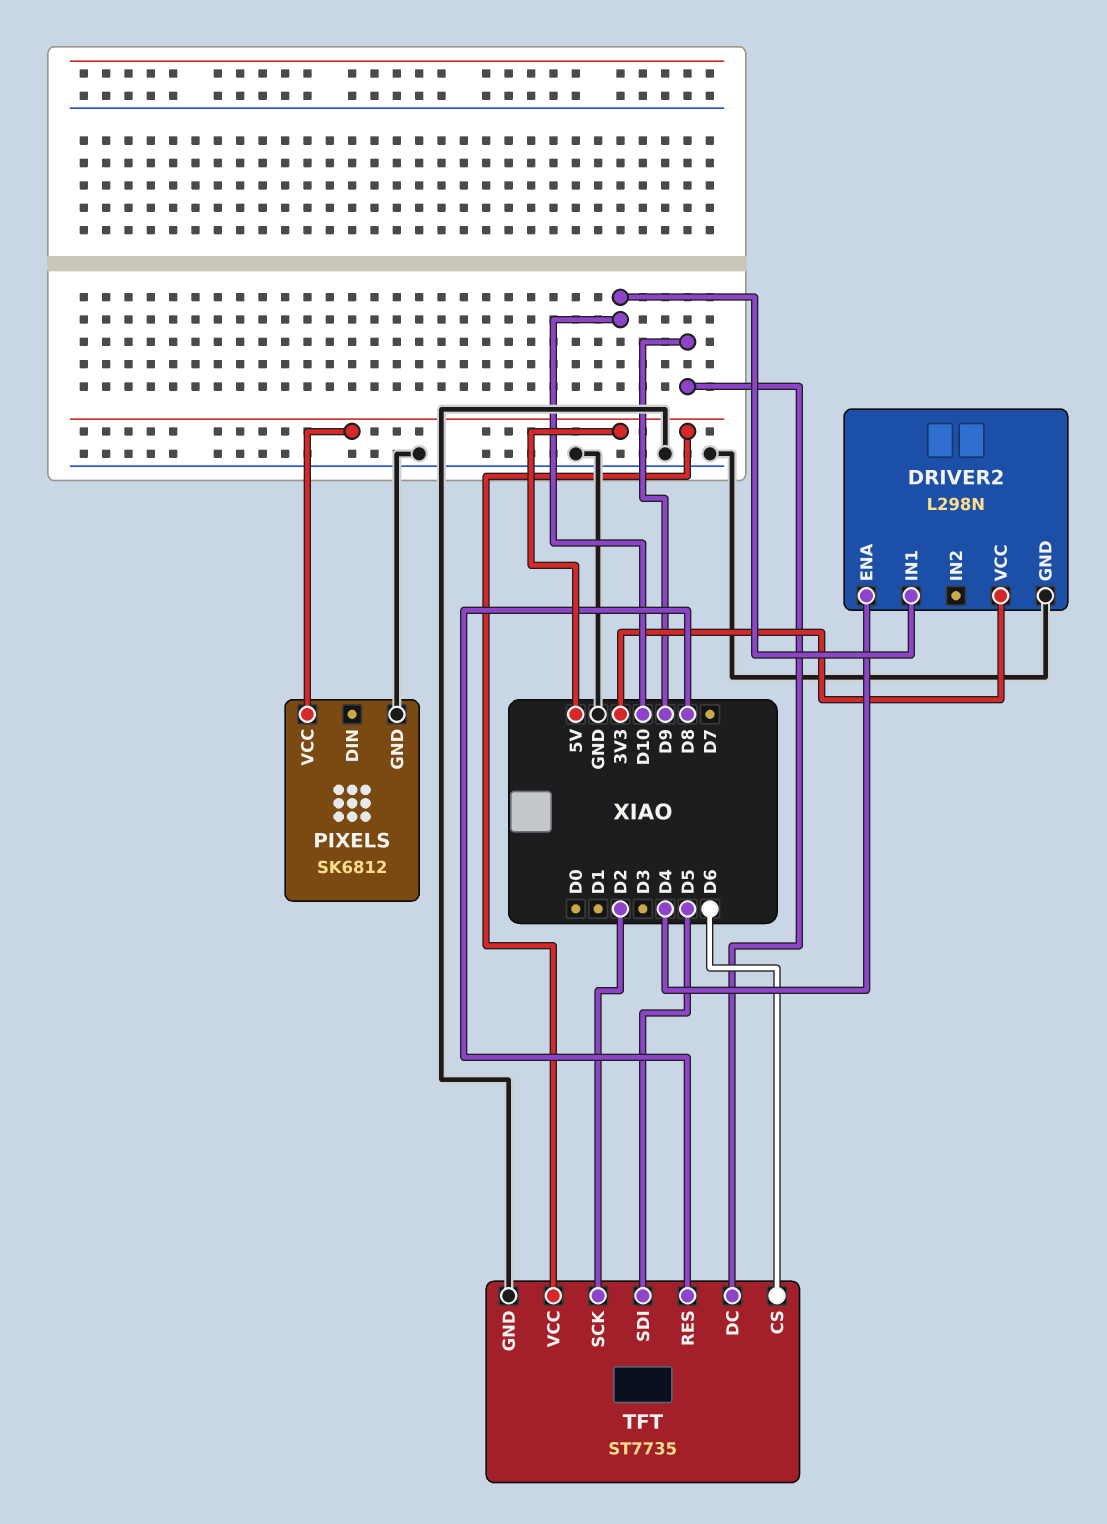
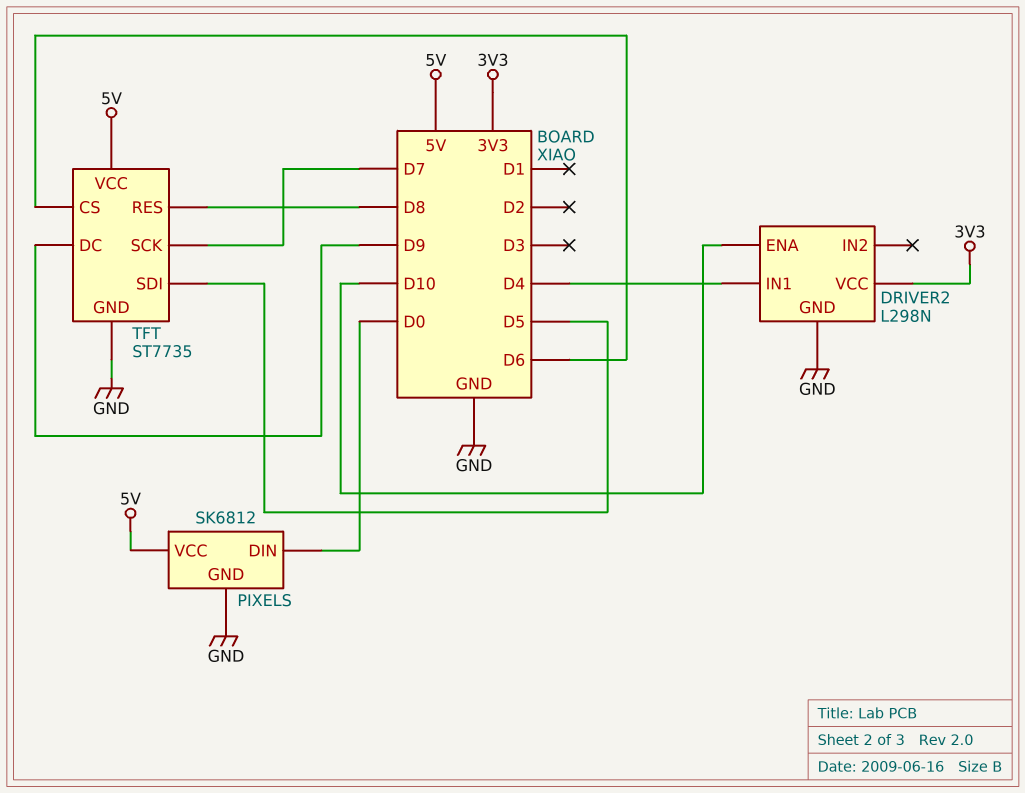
DRIVER2 pin ENA: D4 -> D10
DRIVER2 pin IN1: D10 -> D4
PIXELS pin DIN: none -> D0
TFT pin SCK: D2 -> D7

